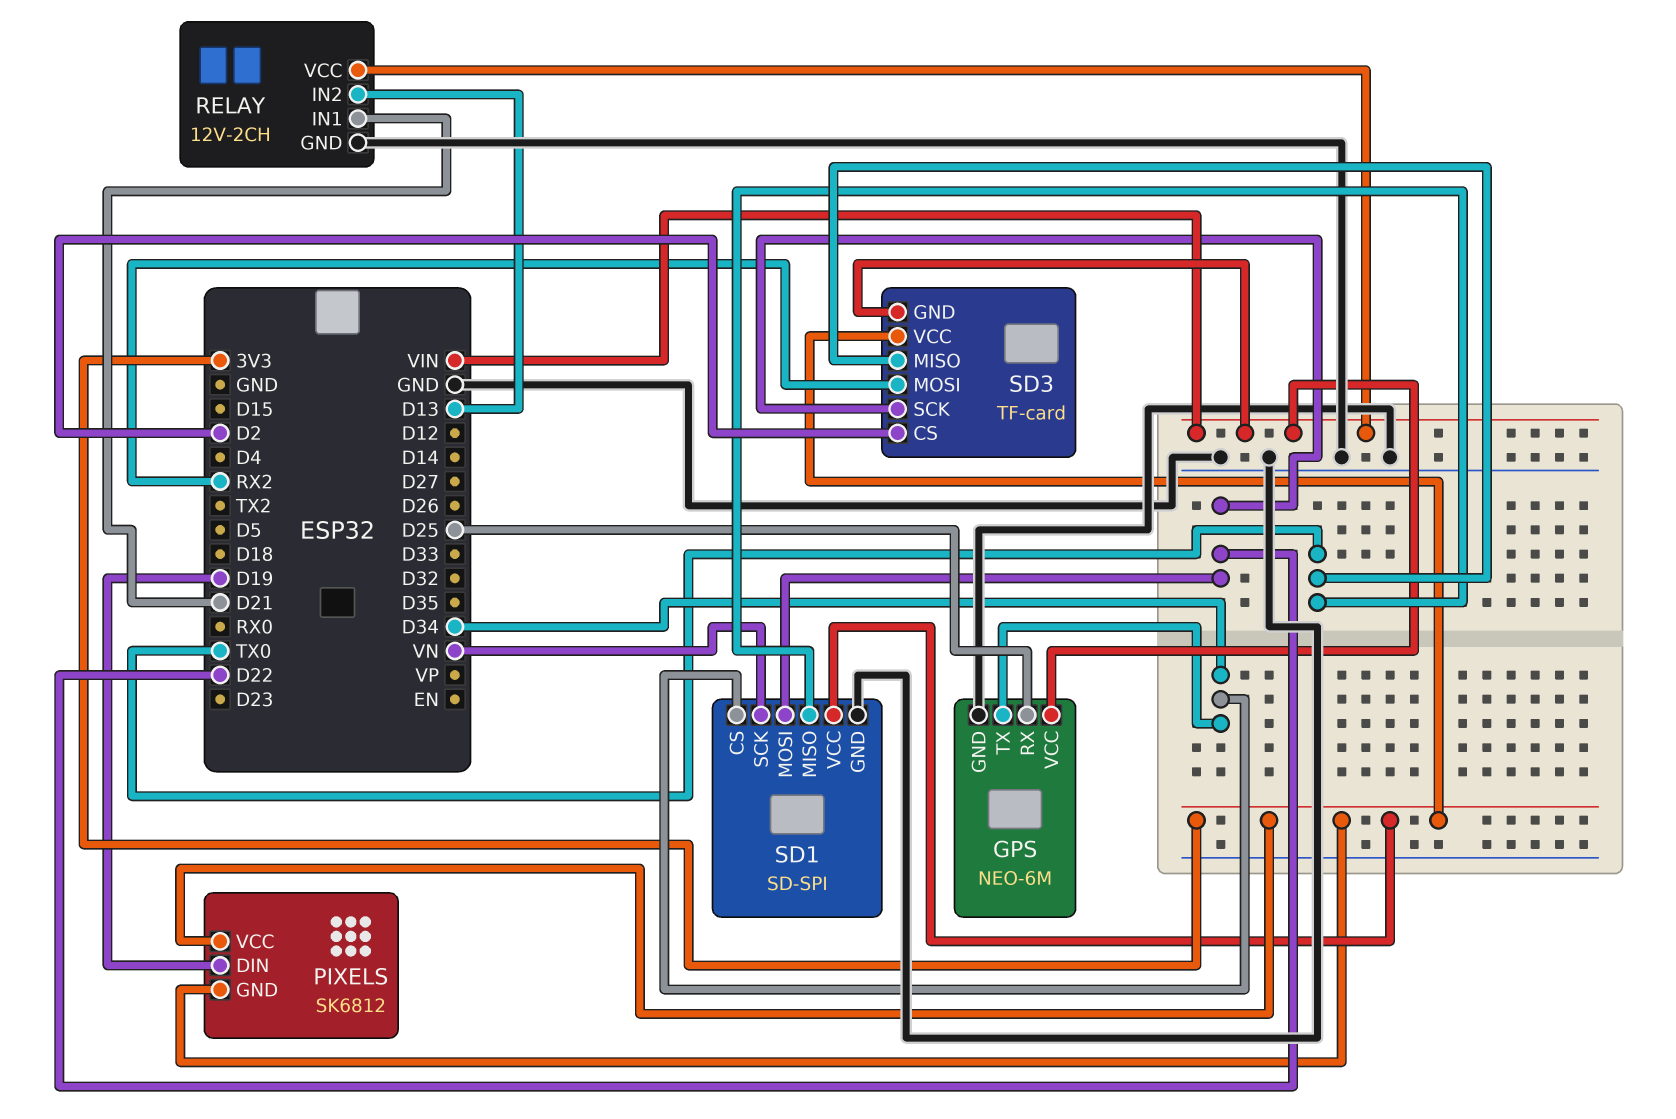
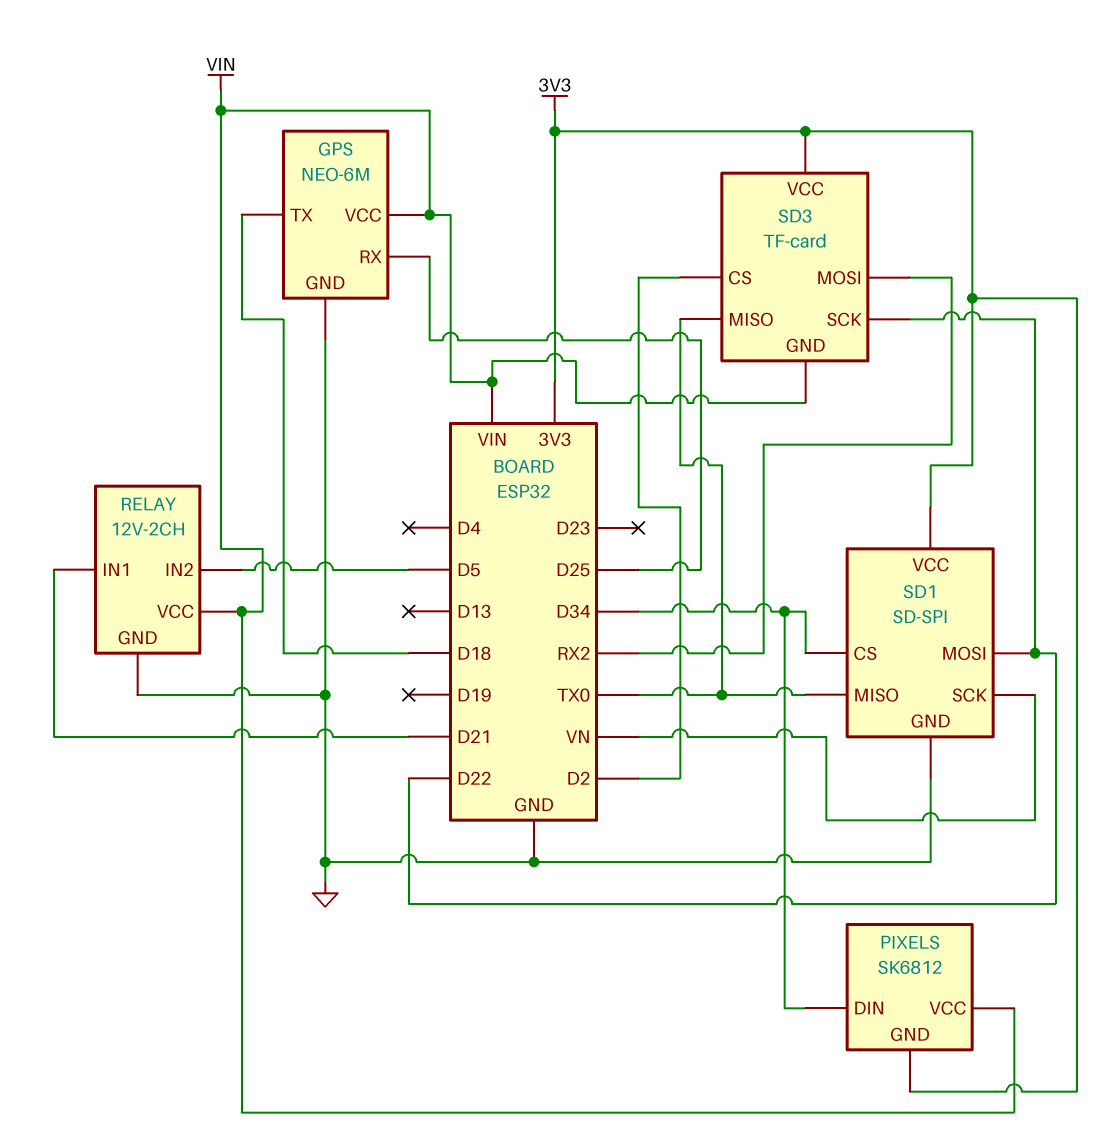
GPS pin TX: D34 -> D18
PIXELS pin DIN: D19 -> D34
PIXELS pin VCC: 3V3 -> VIN
RELAY pin IN2: D13 -> D5

